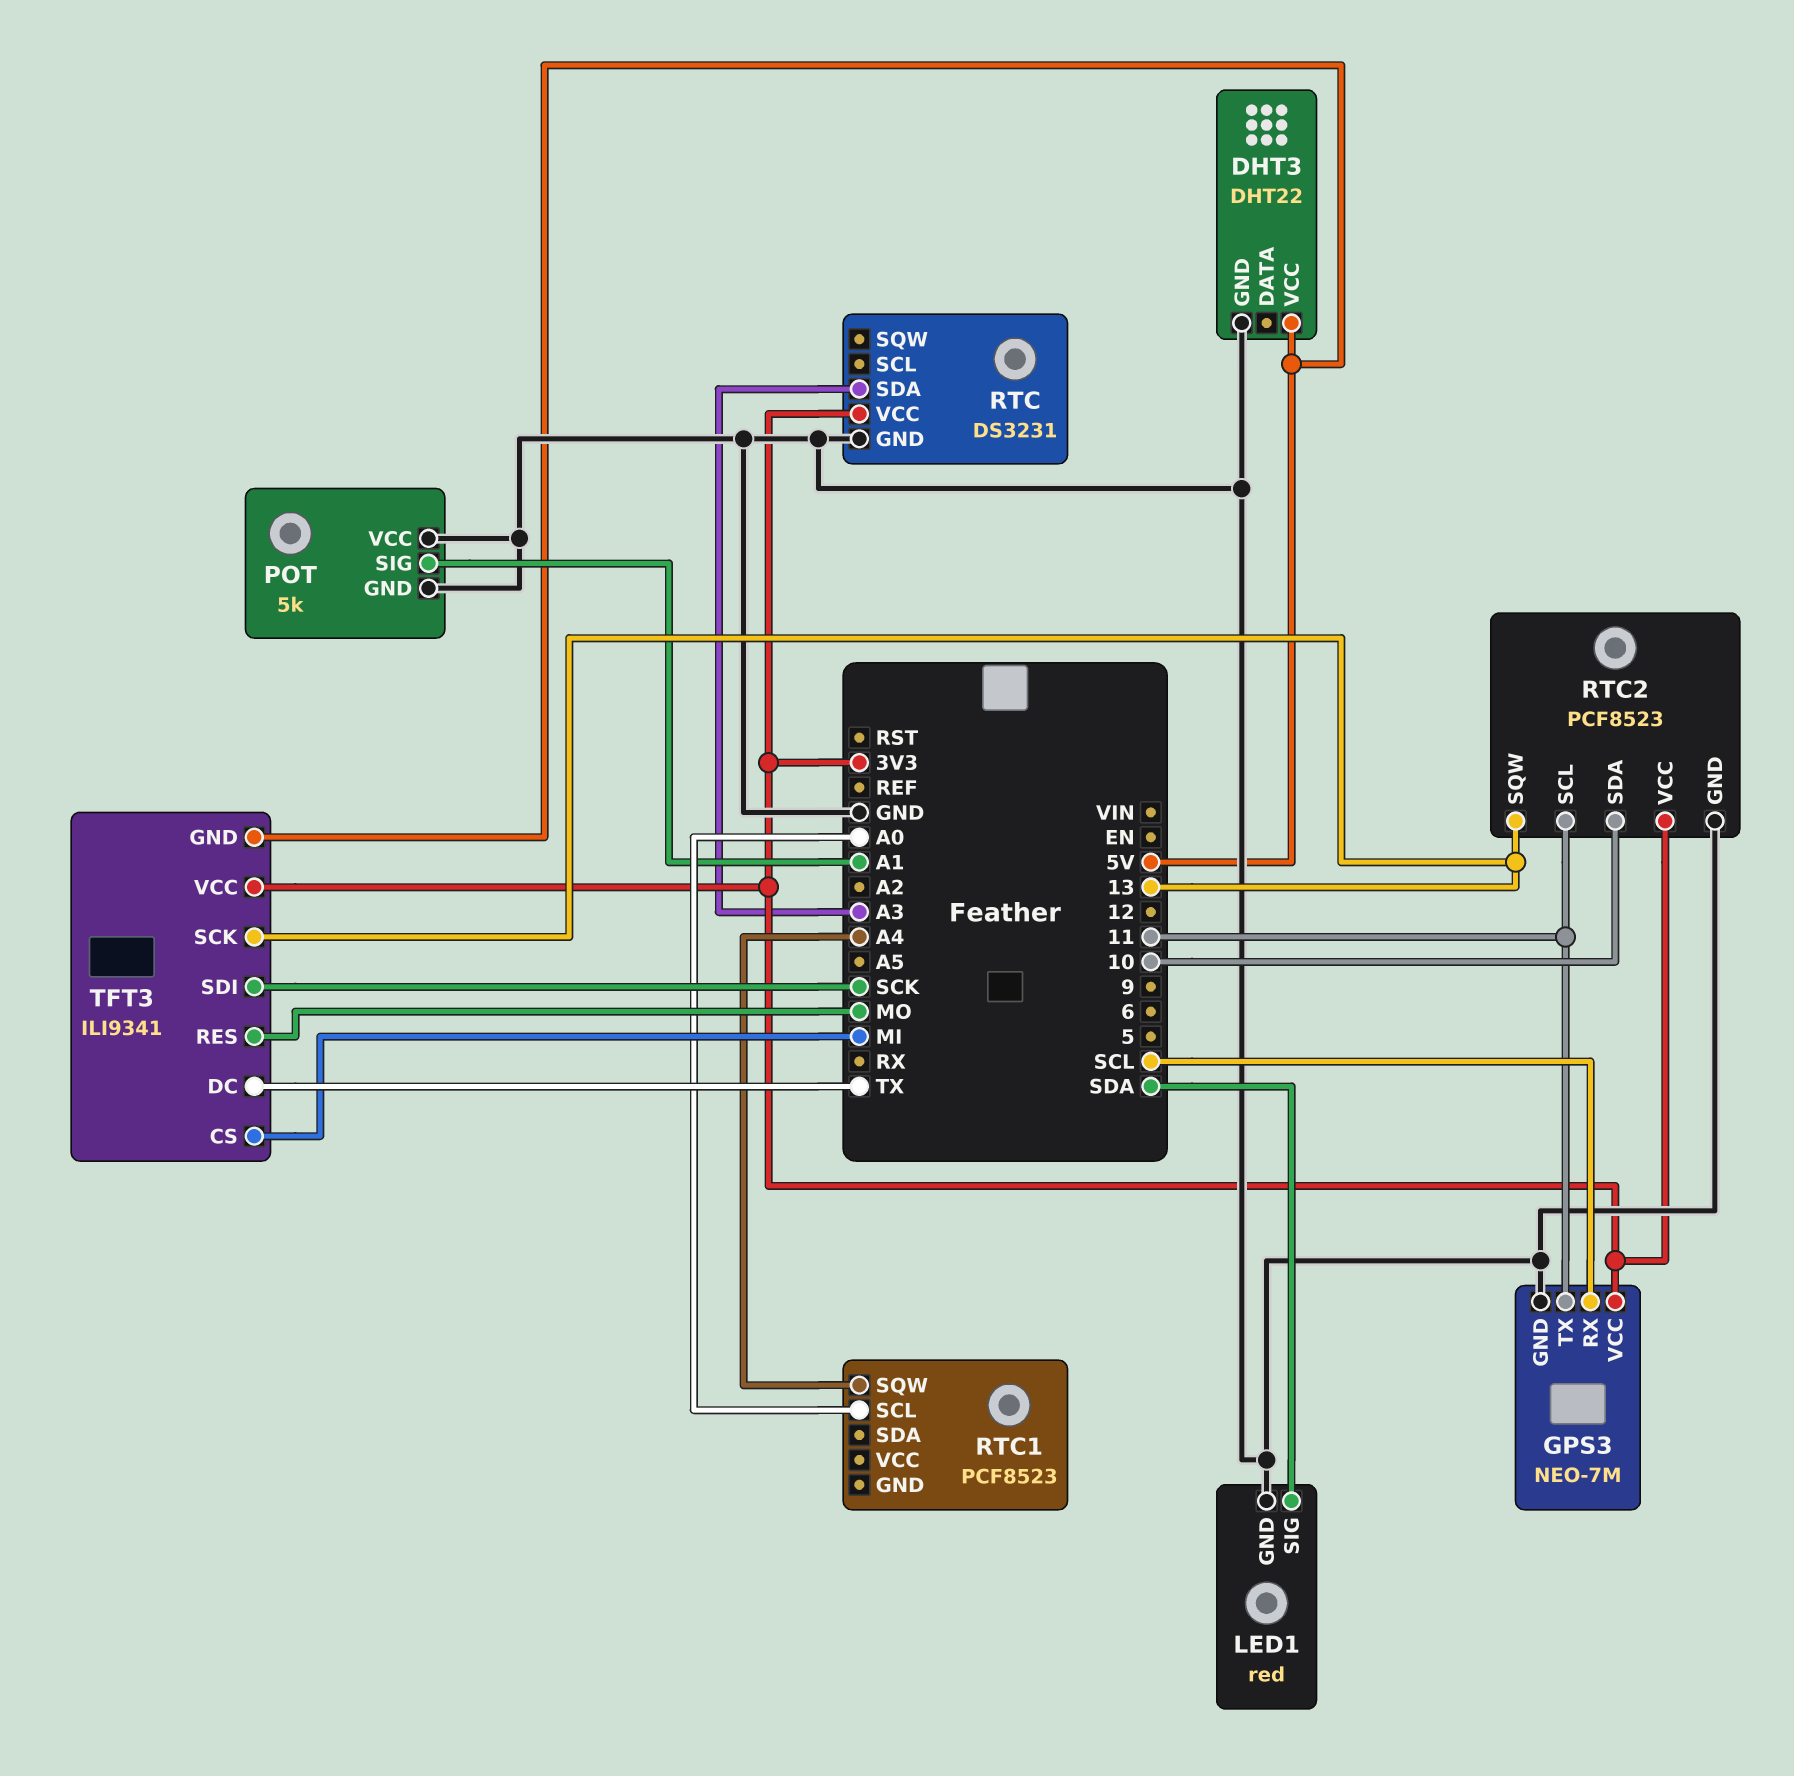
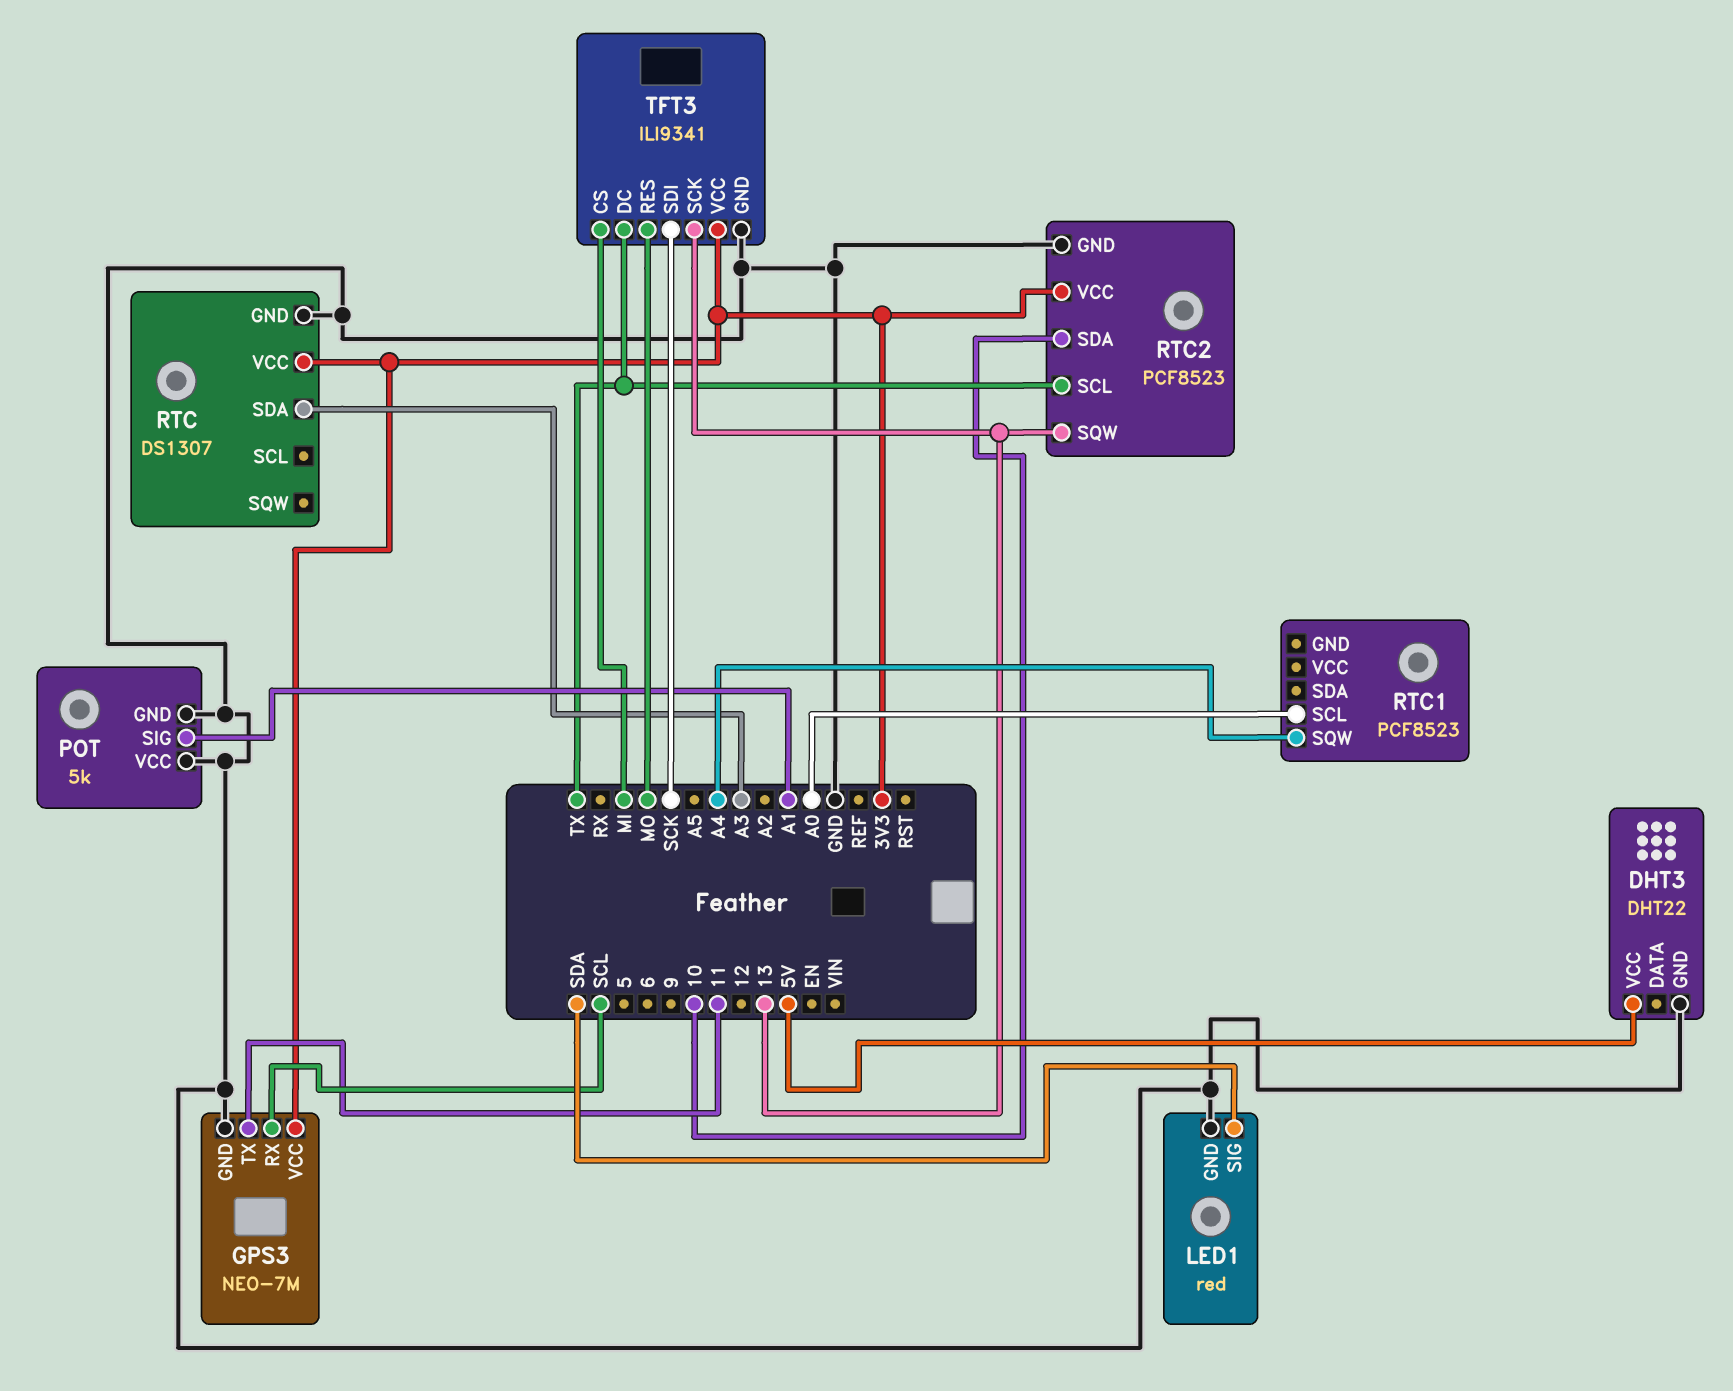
RTC: DS3231 -> DS1307
RTC2 pin SCL: 11 -> TX
TFT3 pin GND: 5V -> GND

